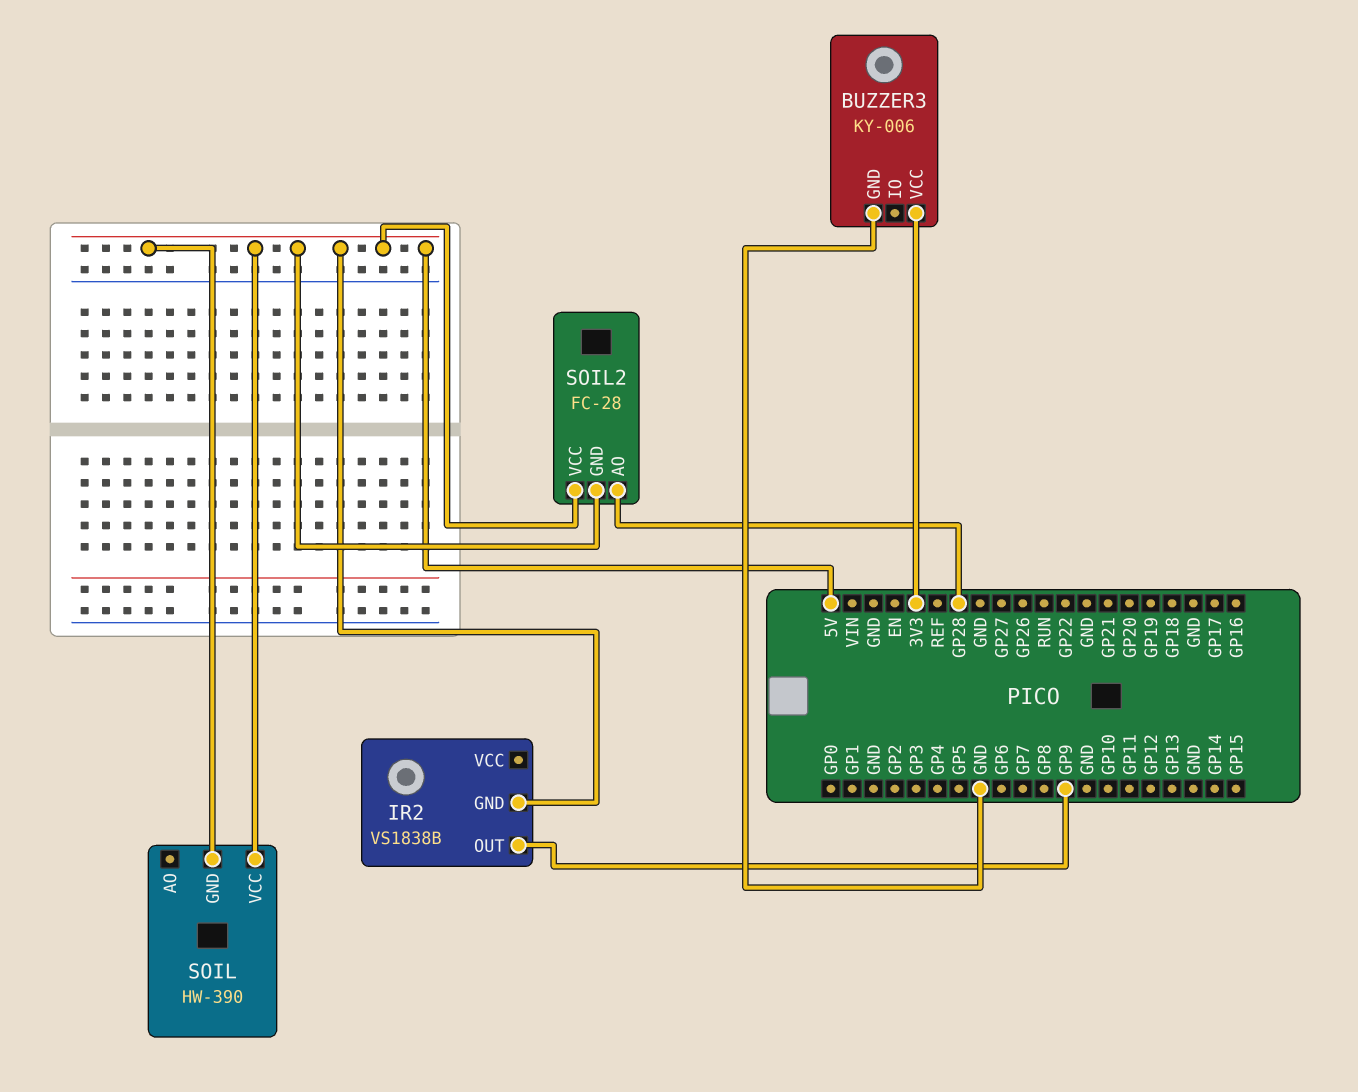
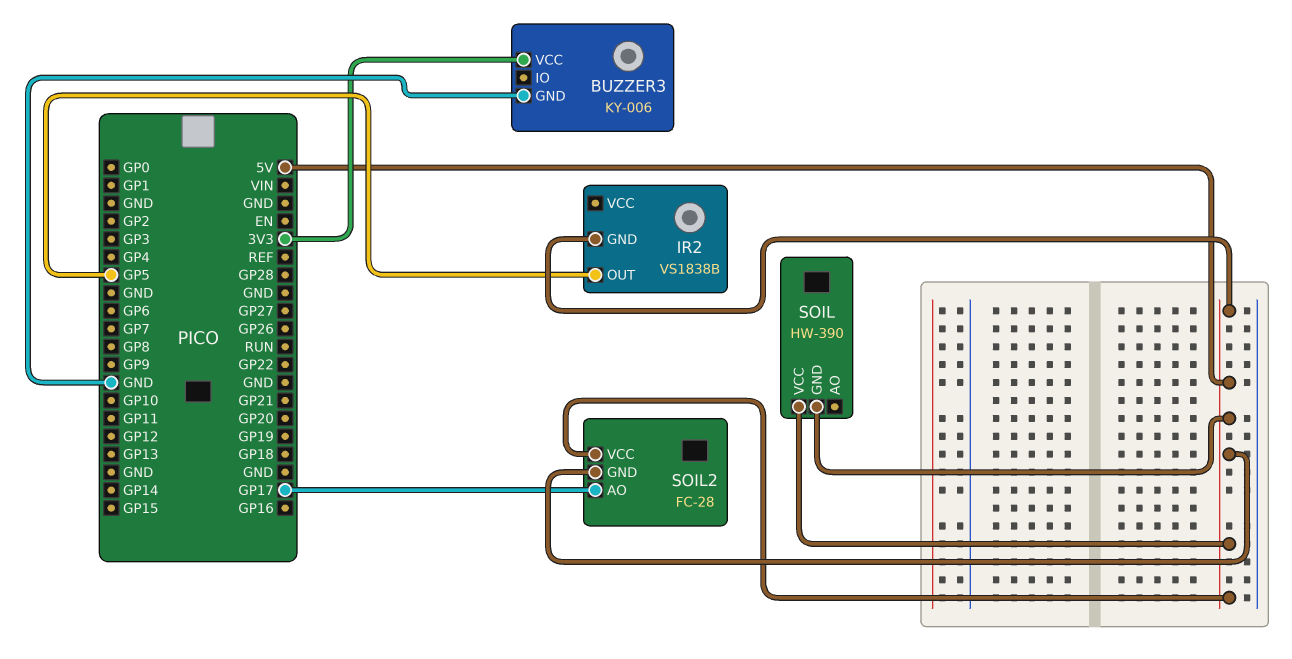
IR2 pin OUT: GP9 -> GP5
SOIL2 pin AO: GP28 -> GP17

